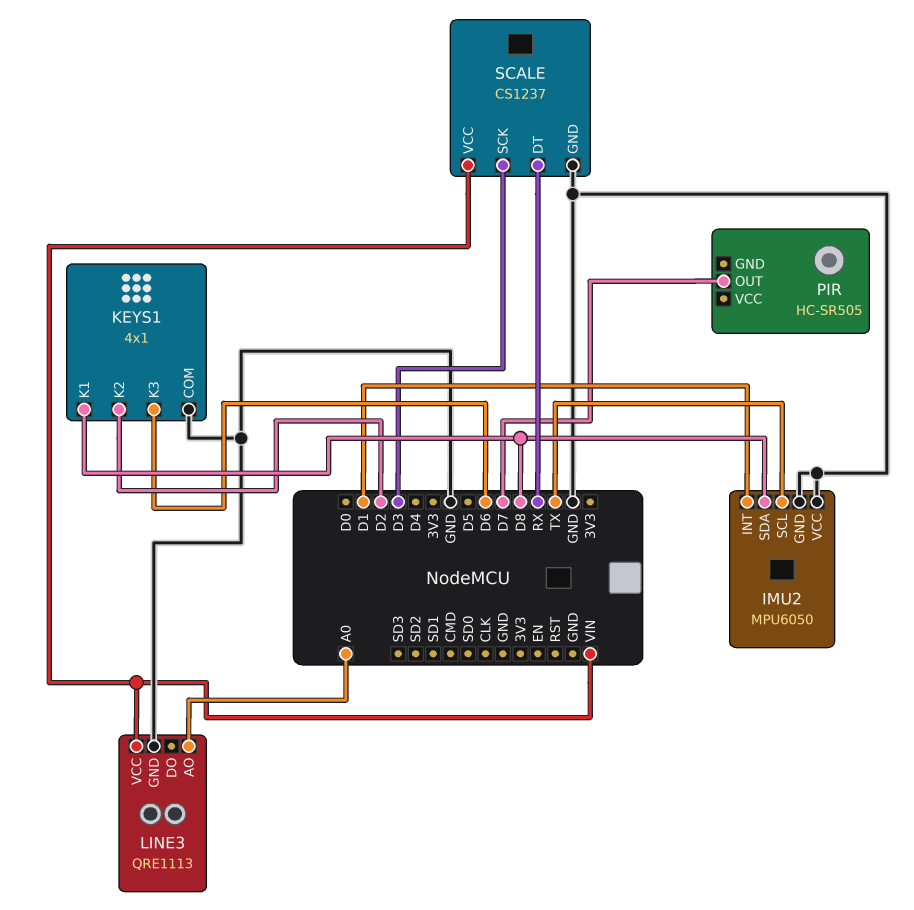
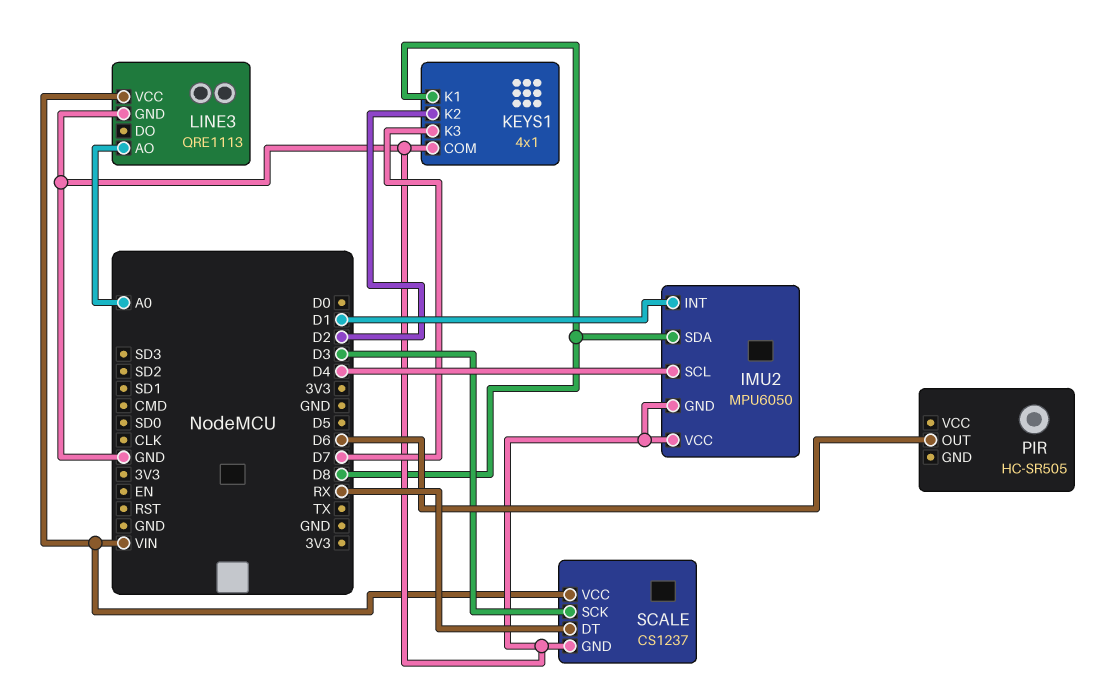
IMU2 pin SCL: TX -> D4
KEYS1 pin K3: D6 -> D7
PIR pin OUT: D7 -> D6

